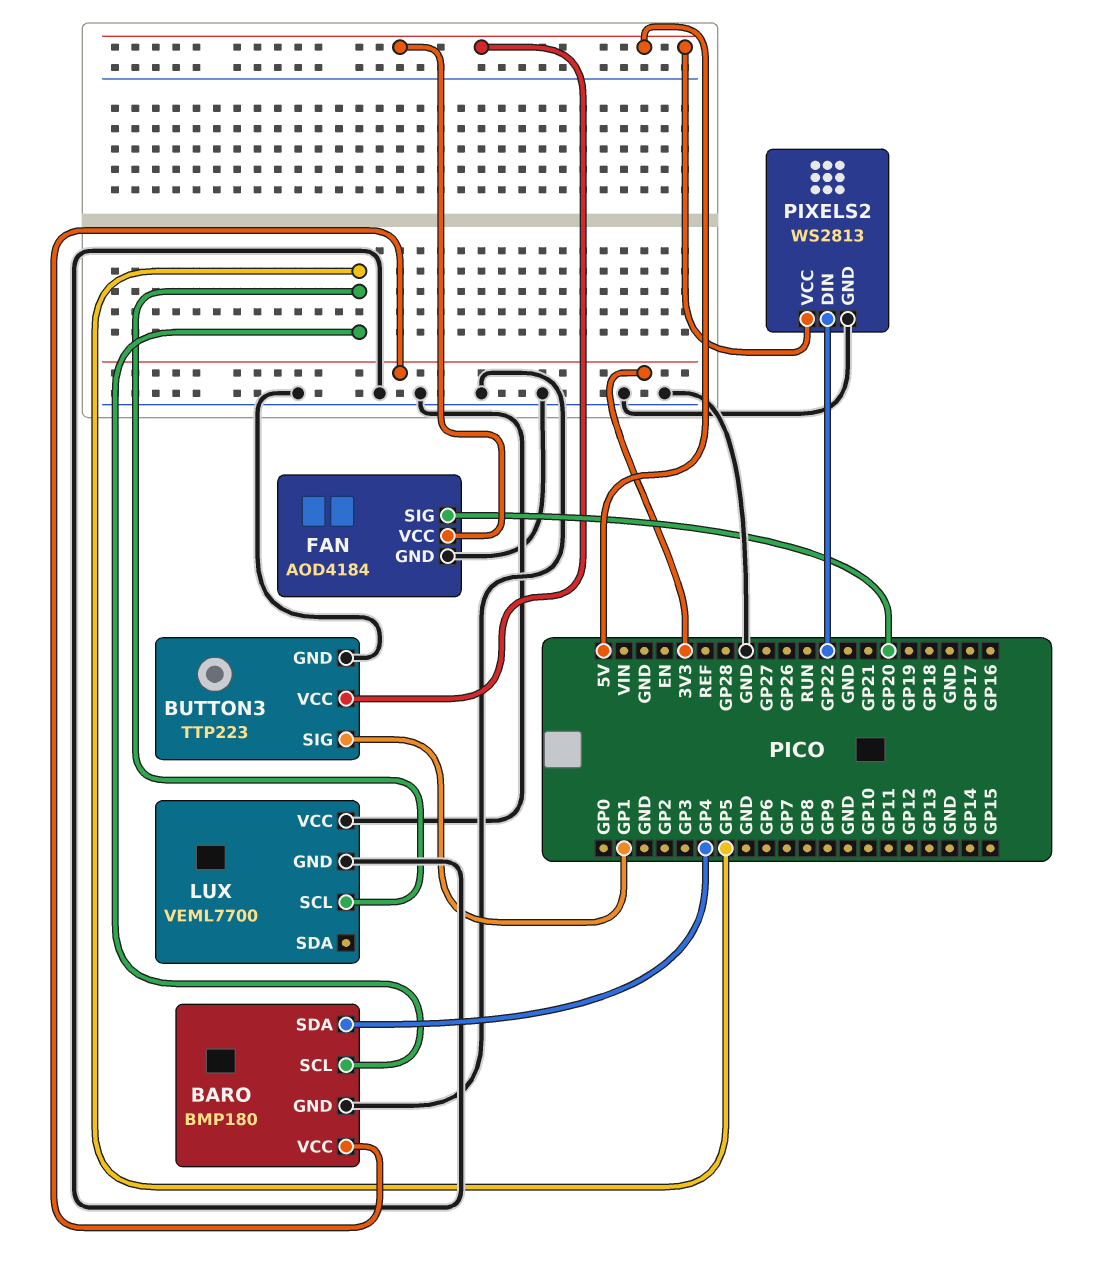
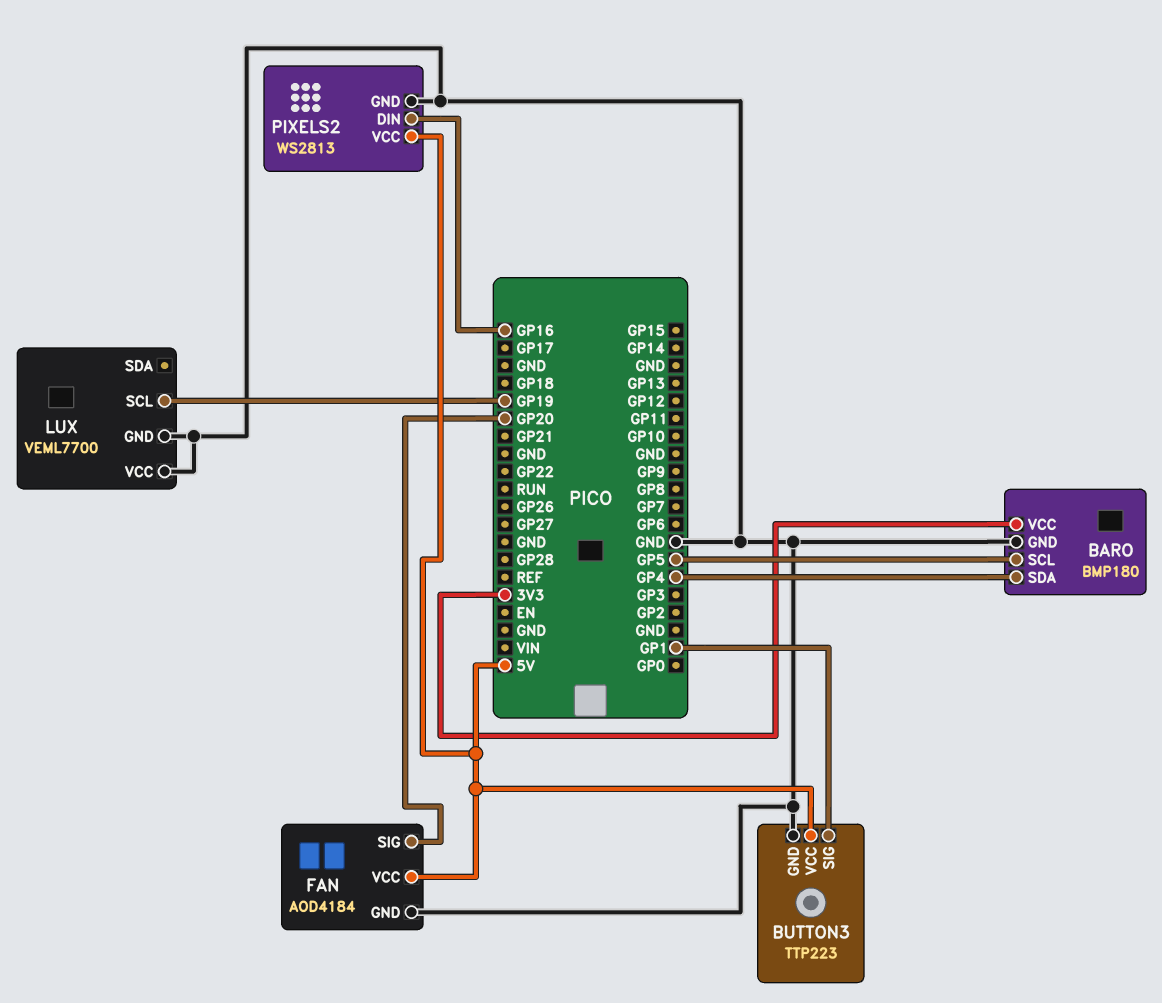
LUX pin SCL: GP5 -> GP19
PIXELS2 pin DIN: GP22 -> GP16

